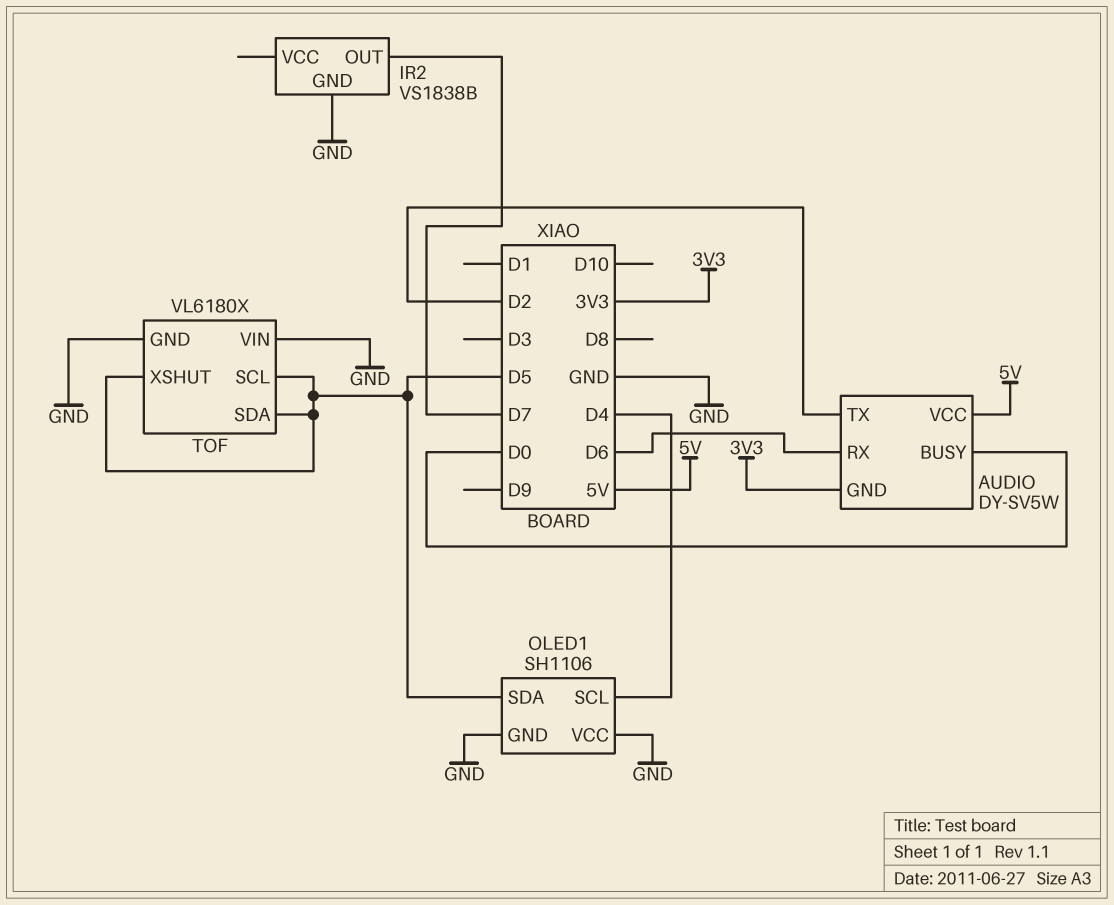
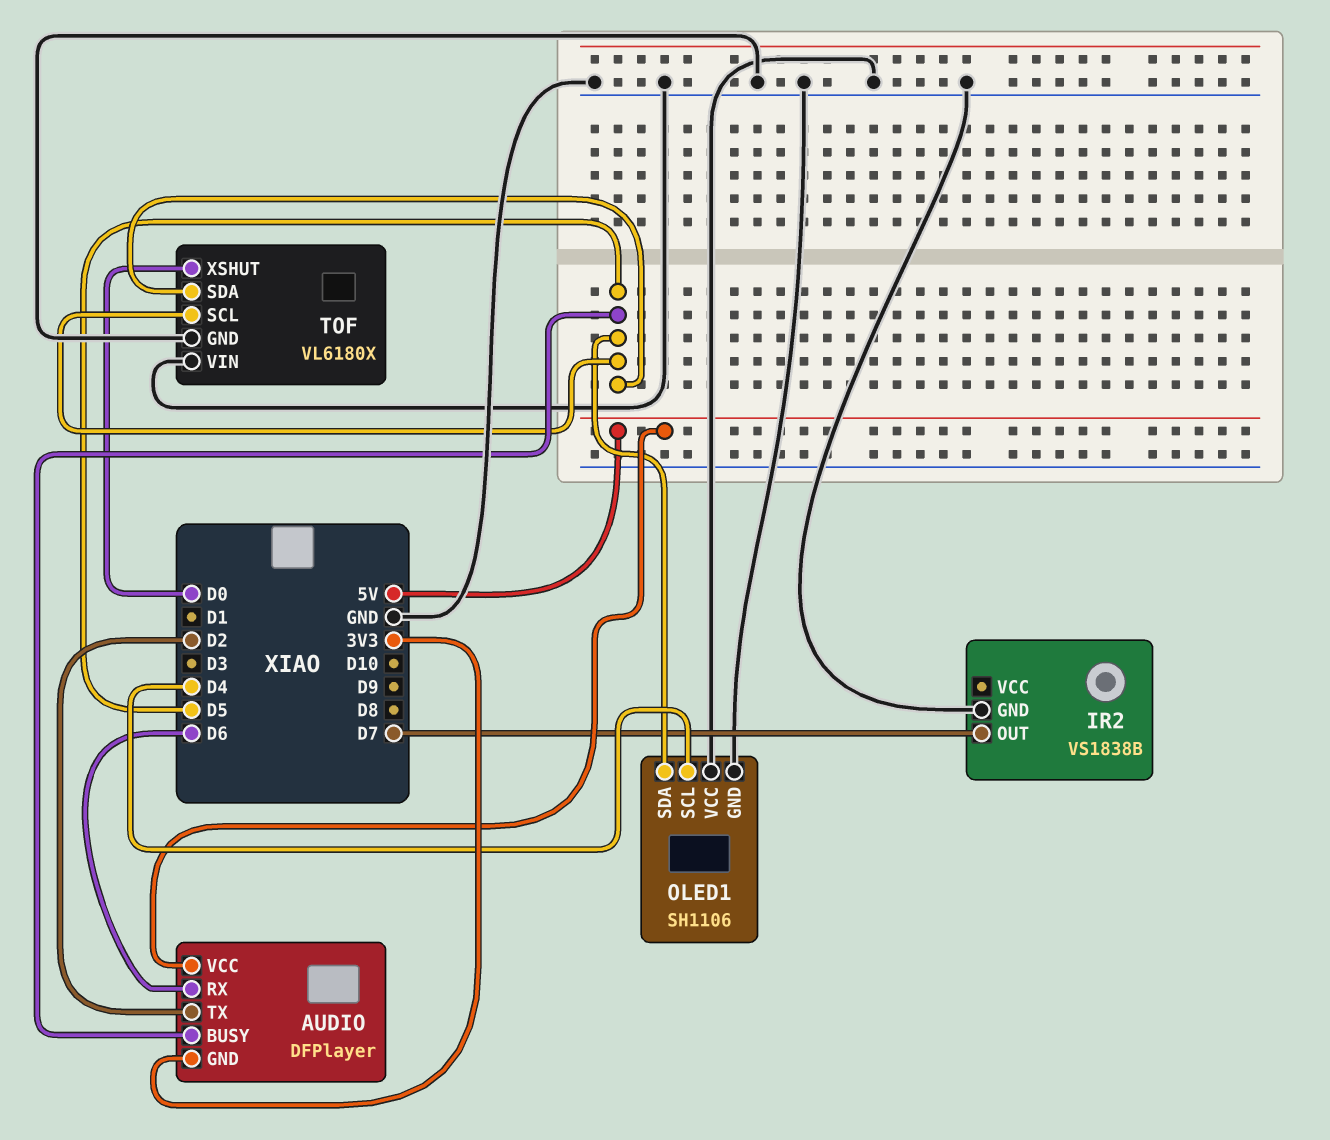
AUDIO: DY-SV5W -> DFPlayer
AUDIO pin BUSY: D0 -> D5
TOF pin XSHUT: D5 -> D0

